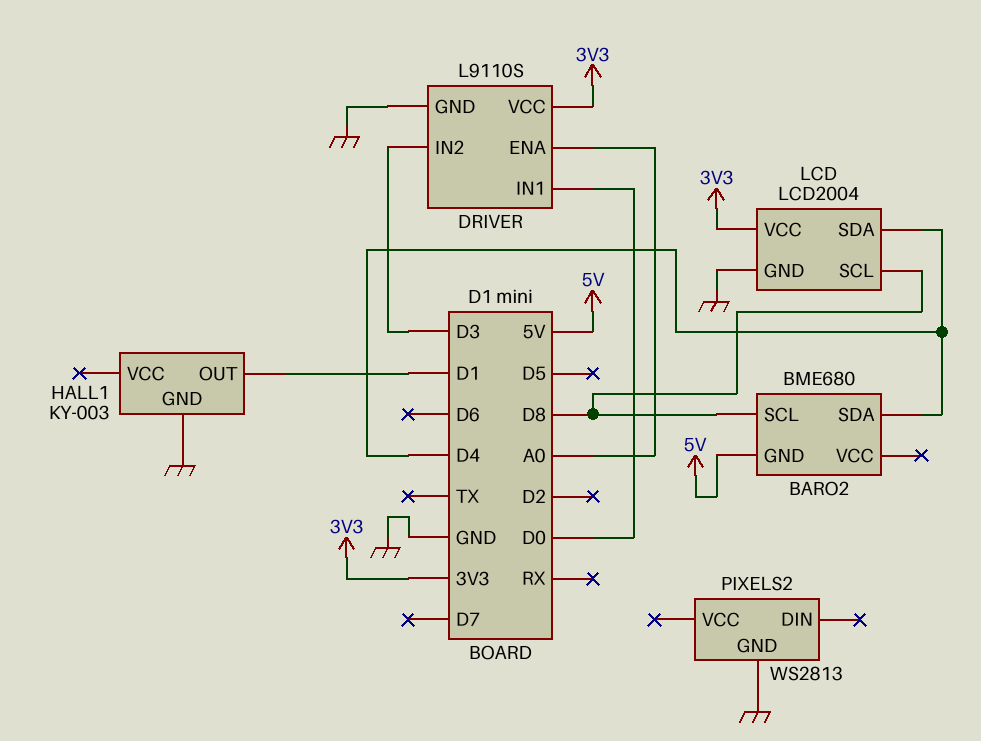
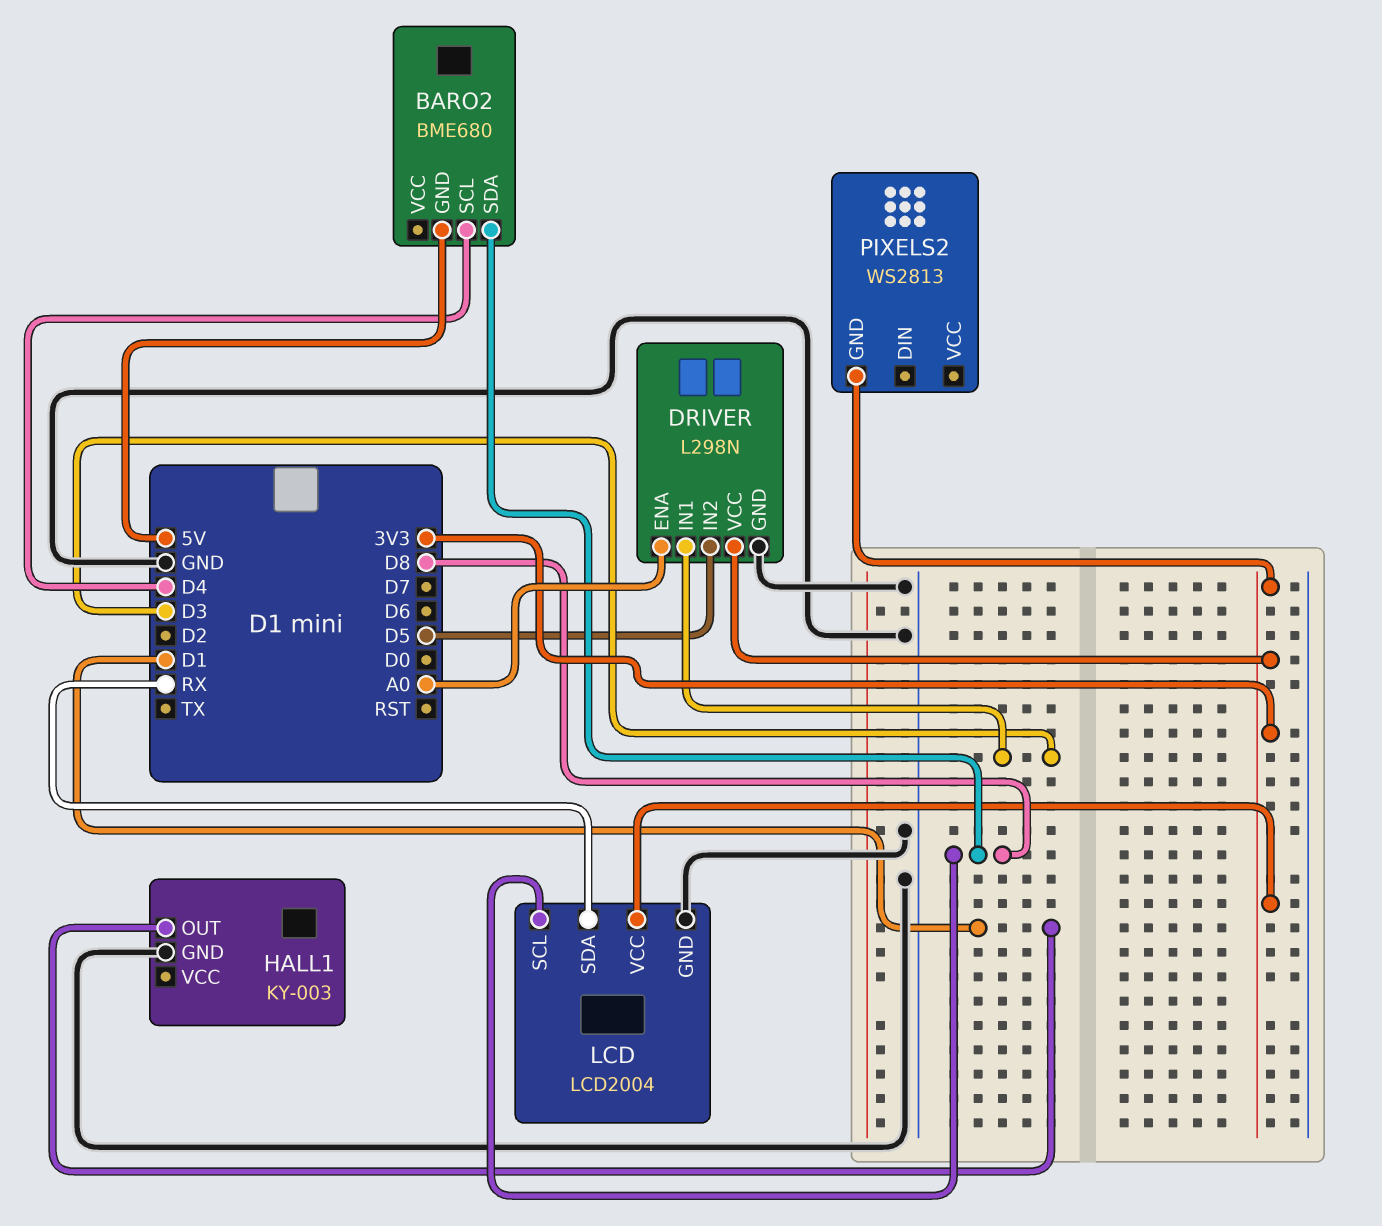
BARO2 pin SCL: D8 -> D4
BARO2 pin SDA: D4 -> D8
DRIVER: L9110S -> L298N
DRIVER pin IN1: D0 -> D3
DRIVER pin IN2: D3 -> D5
LCD pin SDA: D4 -> RX
PIXELS2 pin GND: GND -> 3V3

